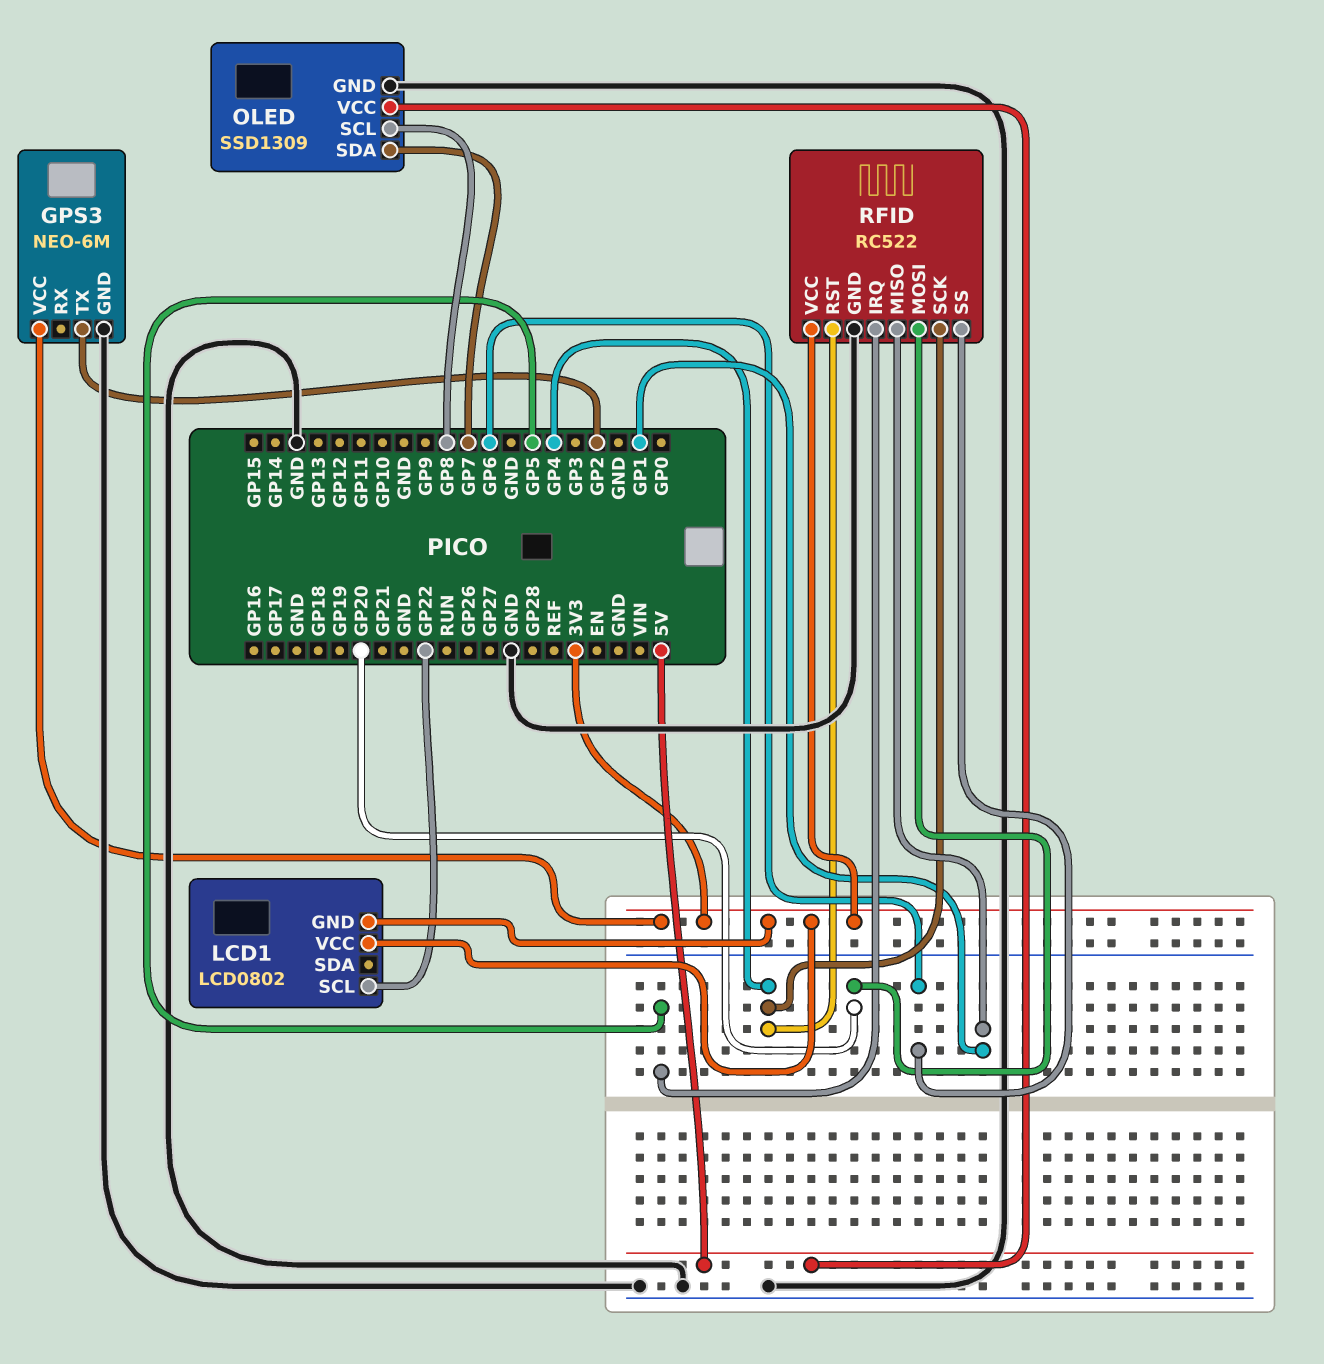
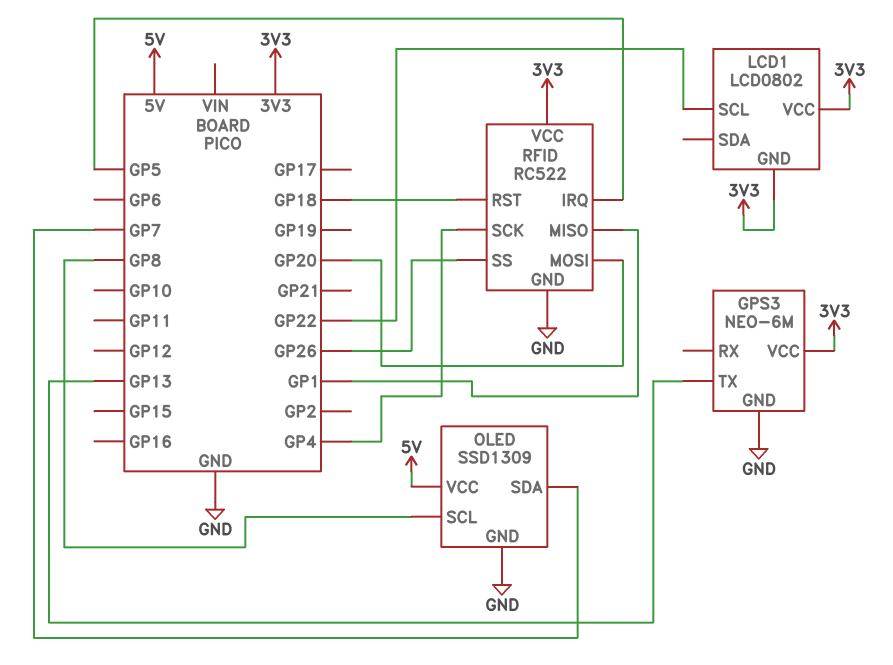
GPS3 pin TX: GP2 -> GP13
RFID pin RST: GP4 -> GP18
RFID pin SS: GP6 -> GP26

